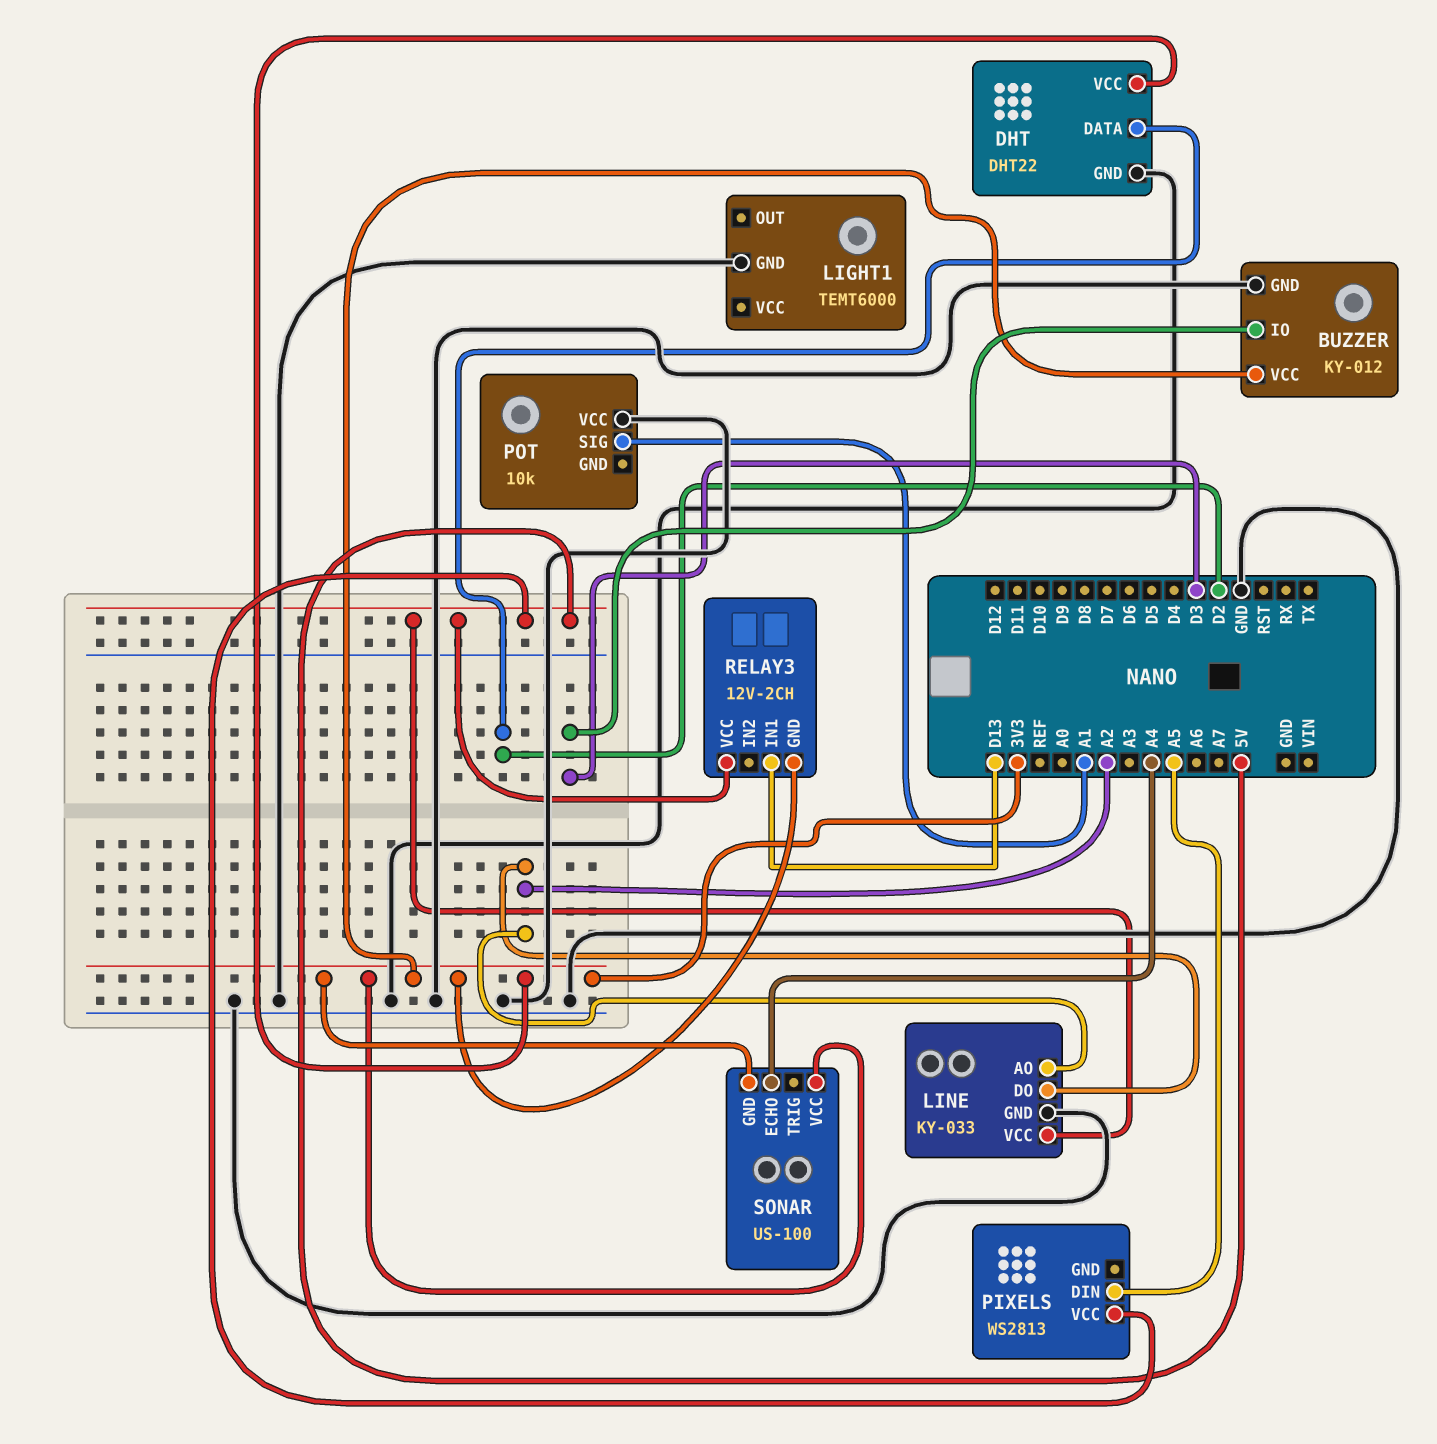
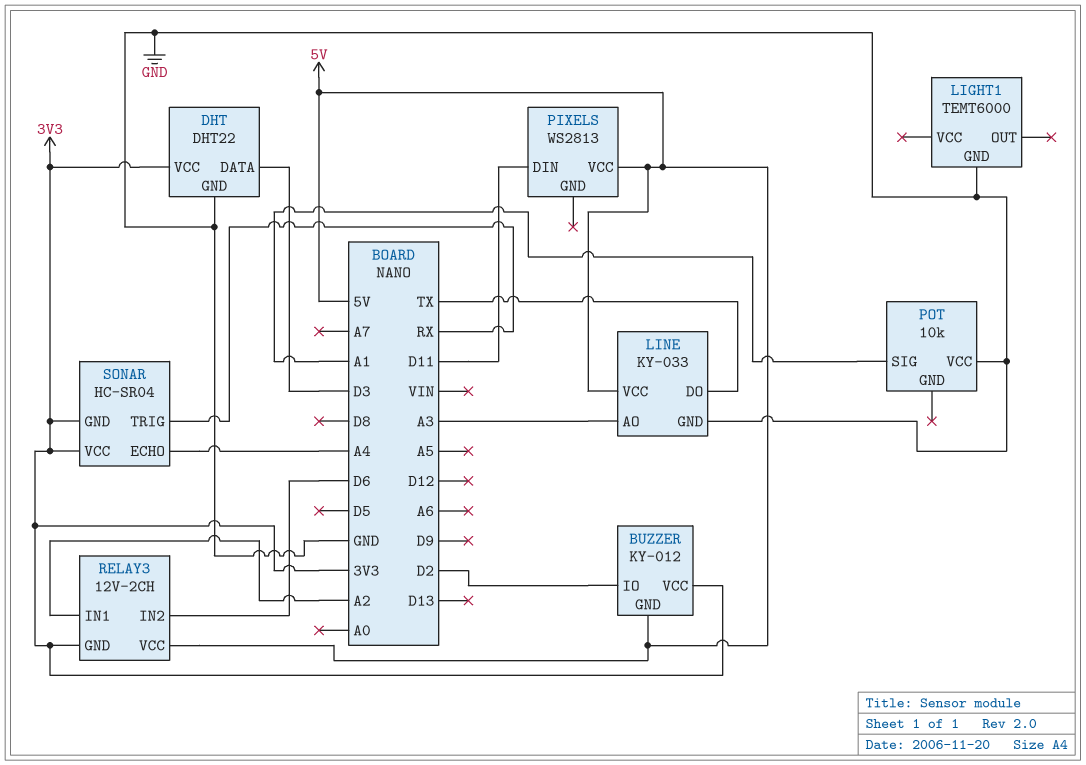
BUZZER pin GND: GND -> 5V
BUZZER pin IO: D3 -> D2
DHT pin DATA: D2 -> D3
LINE pin AO: A2 -> A3
LINE pin DO: A2 -> TX
PIXELS pin DIN: A5 -> D11
RELAY3 pin IN1: D13 -> A2
RELAY3 pin IN2: none -> D6
SONAR: US-100 -> HC-SR04
SONAR pin TRIG: none -> RX

